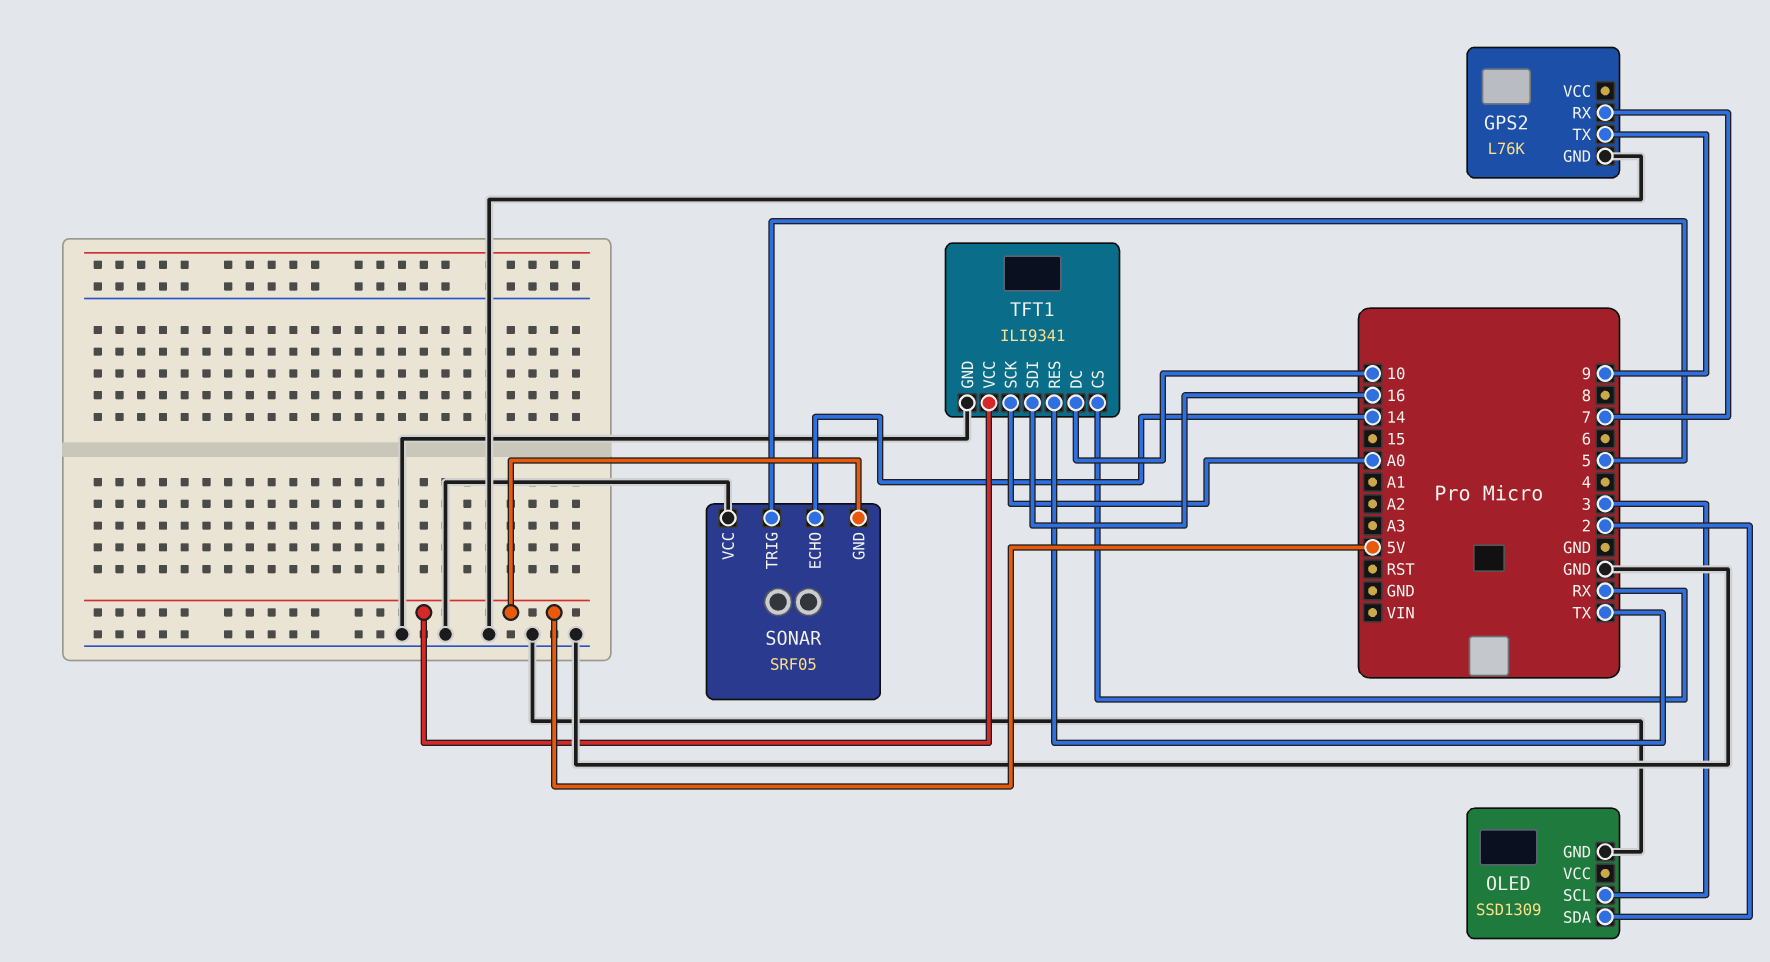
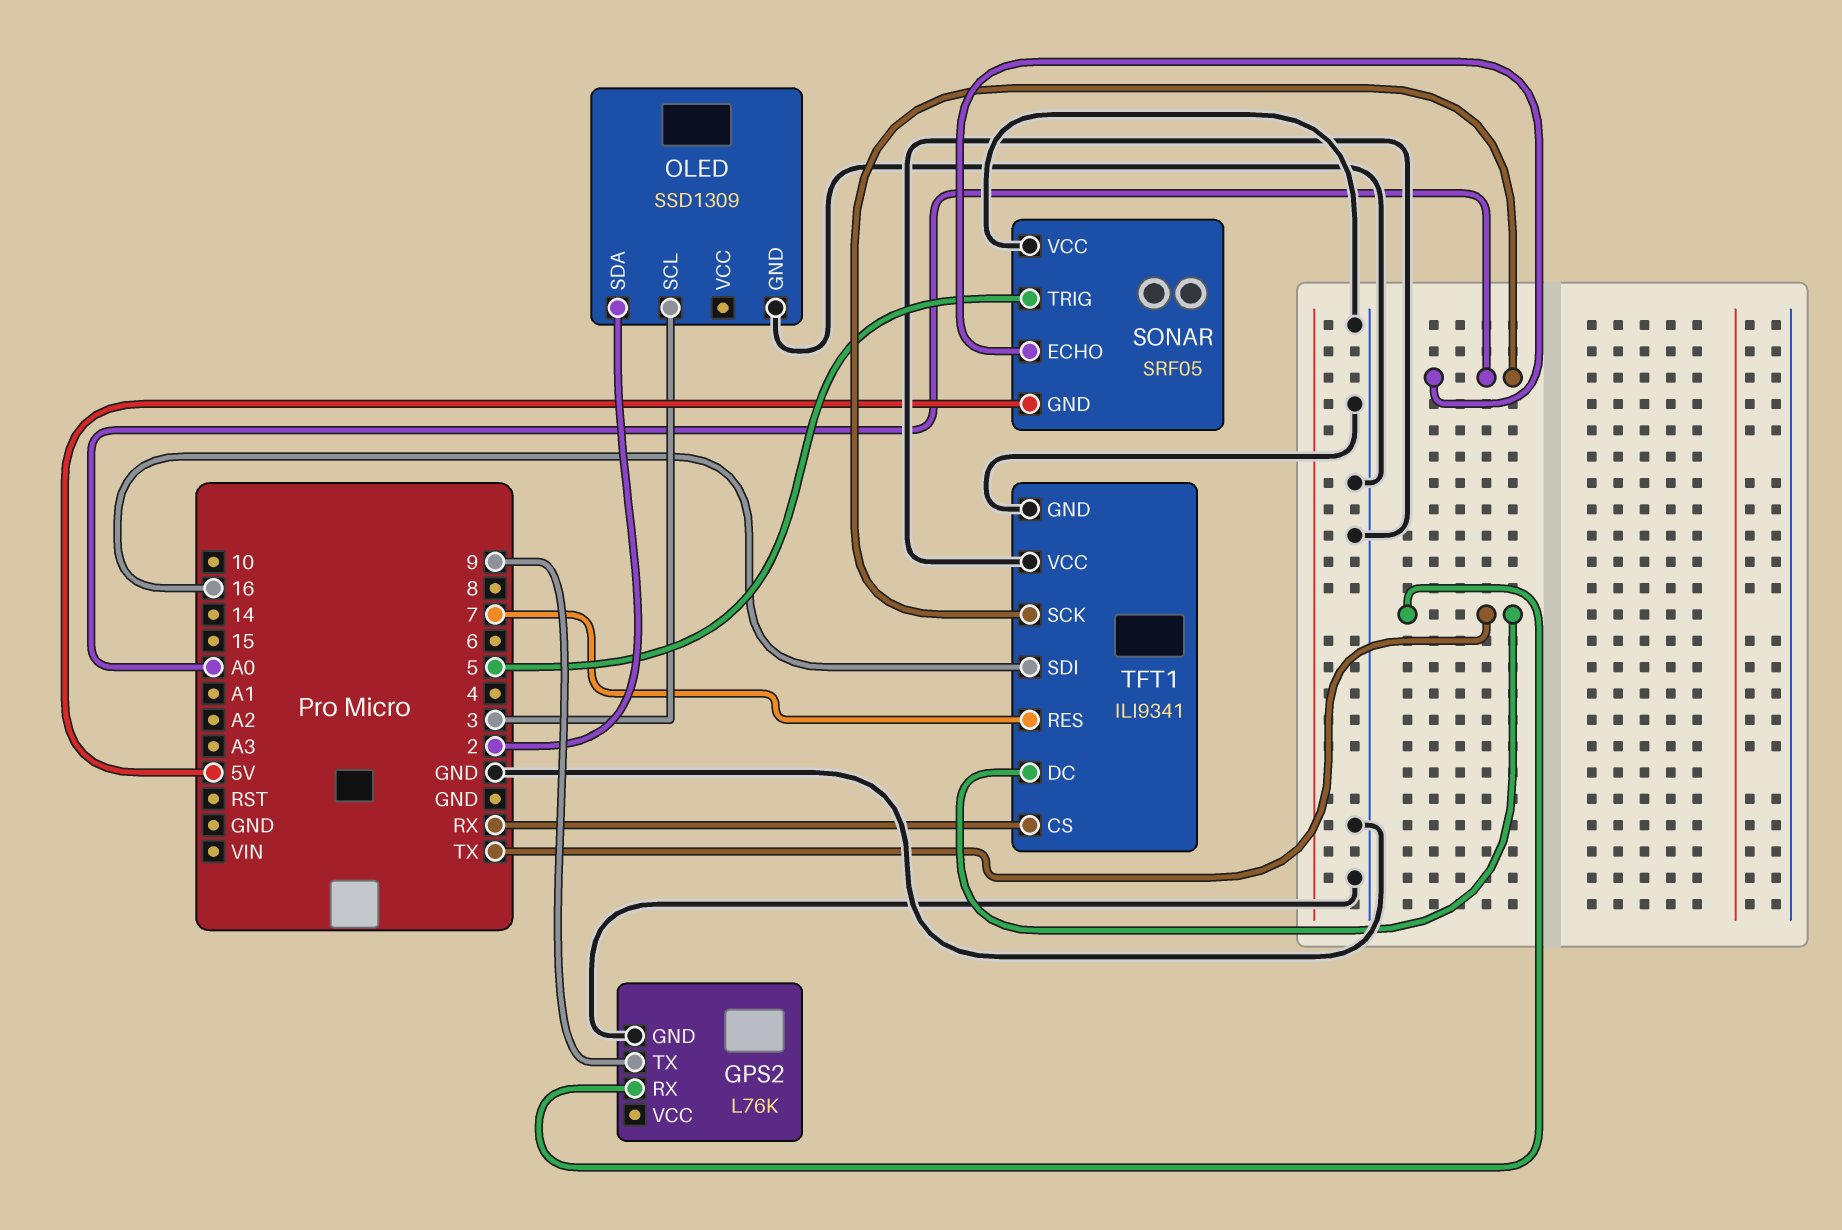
GPS2 pin RX: 7 -> TX
SONAR pin ECHO: 14 -> A0
TFT1 pin DC: 10 -> TX
TFT1 pin RES: TX -> 7
TFT1 pin VCC: 5V -> GND

